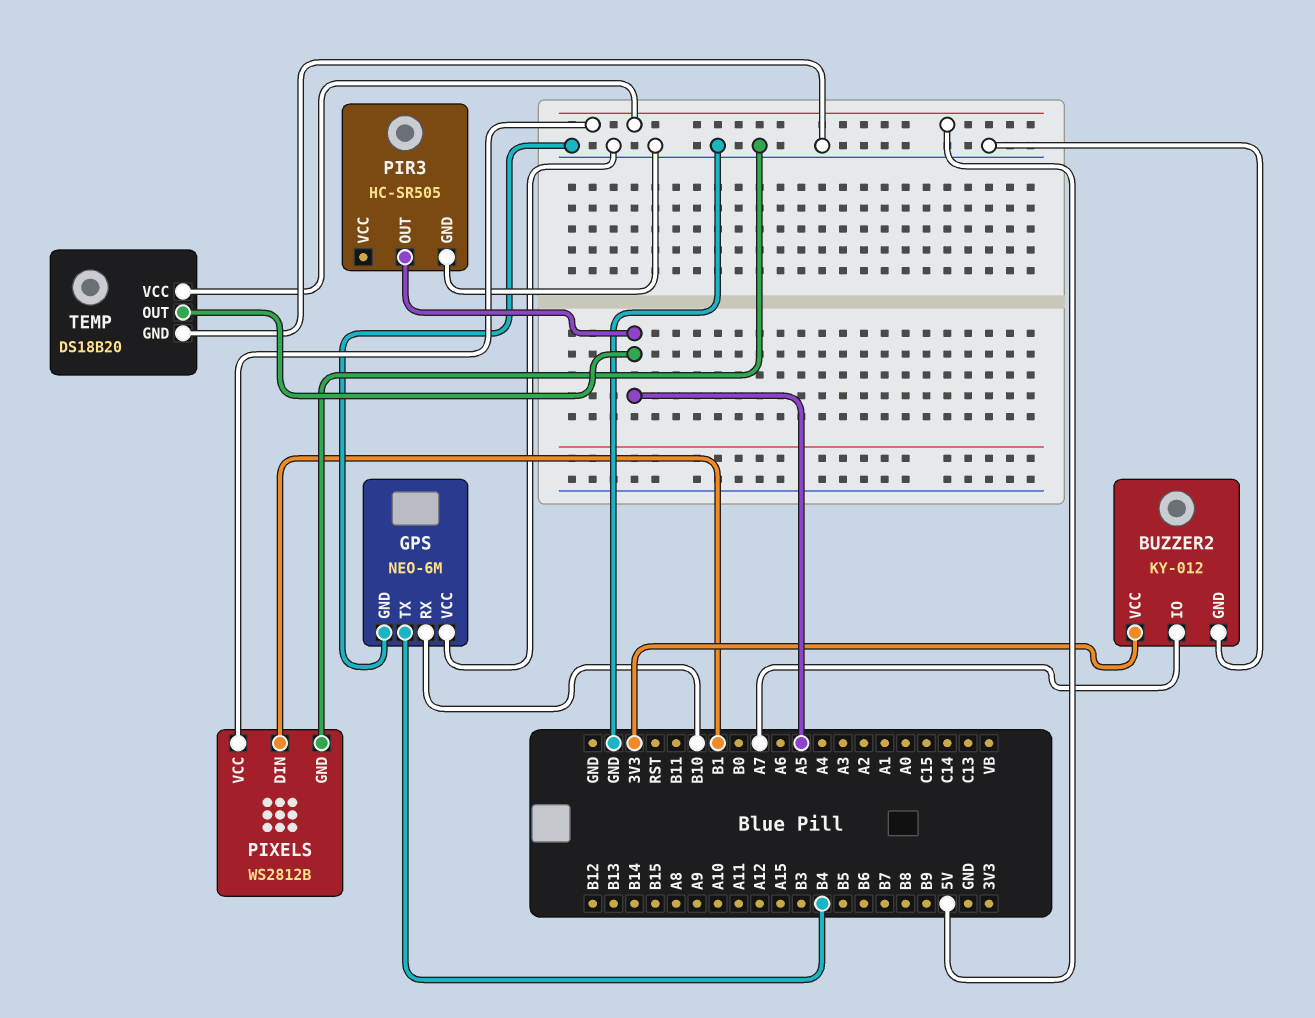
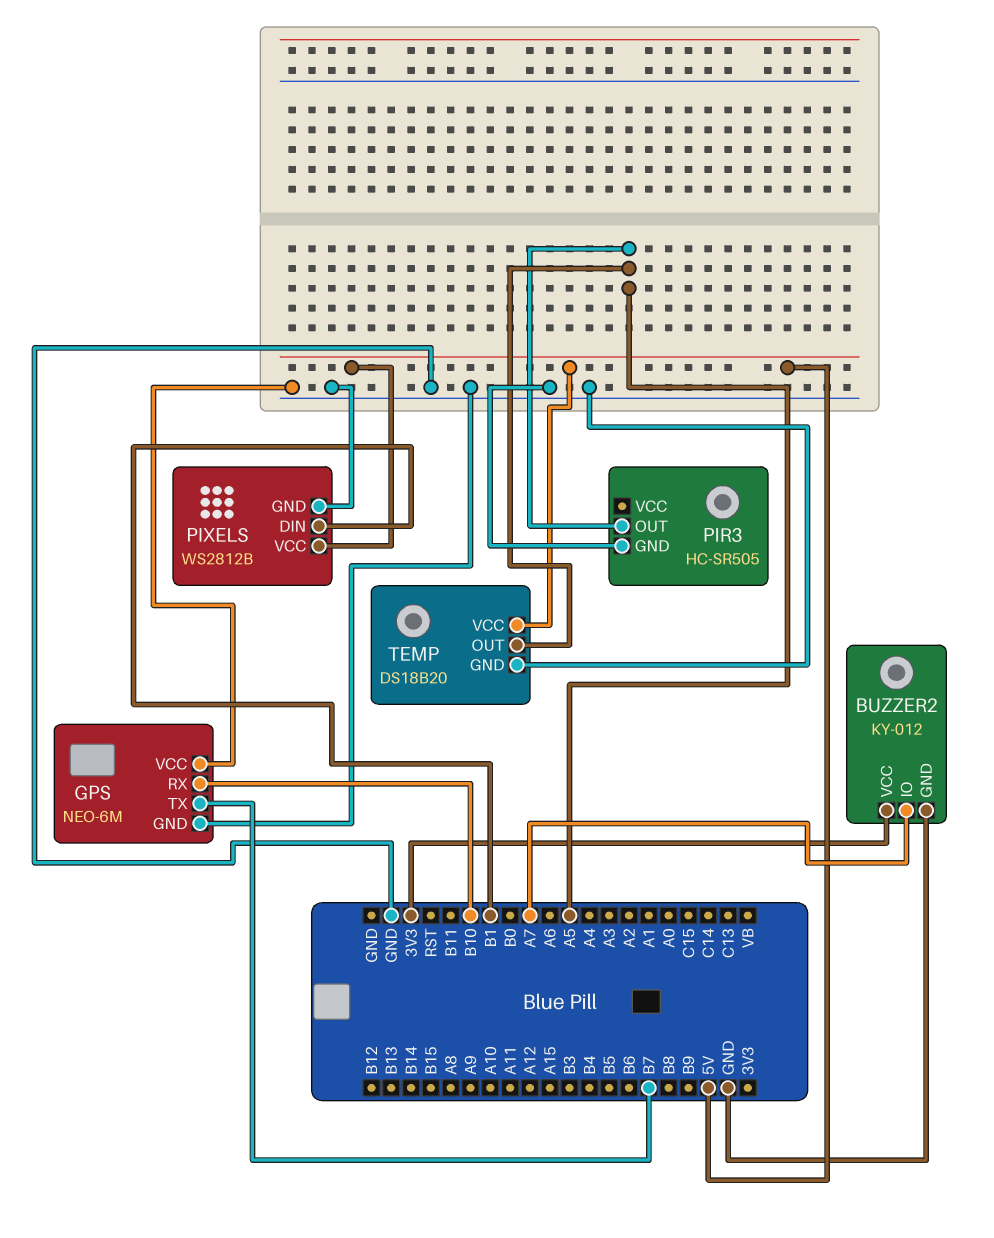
GPS pin TX: B4 -> B7

